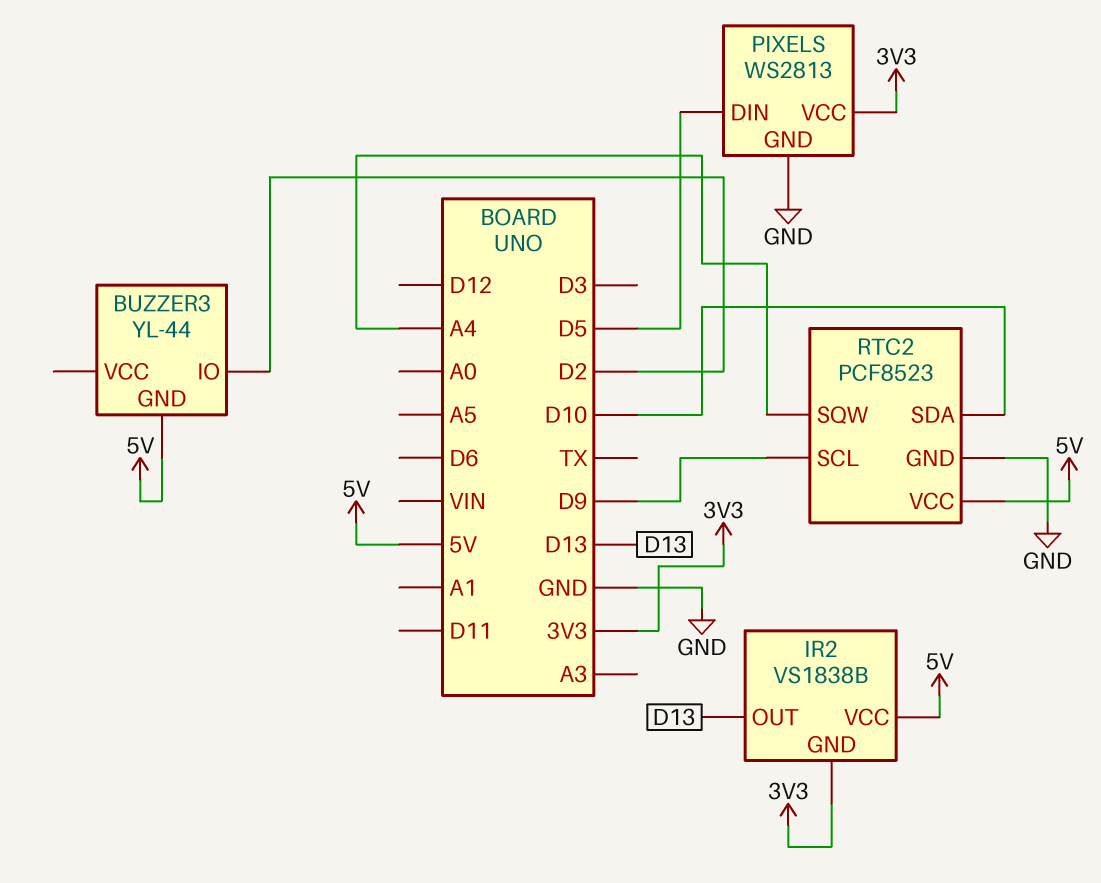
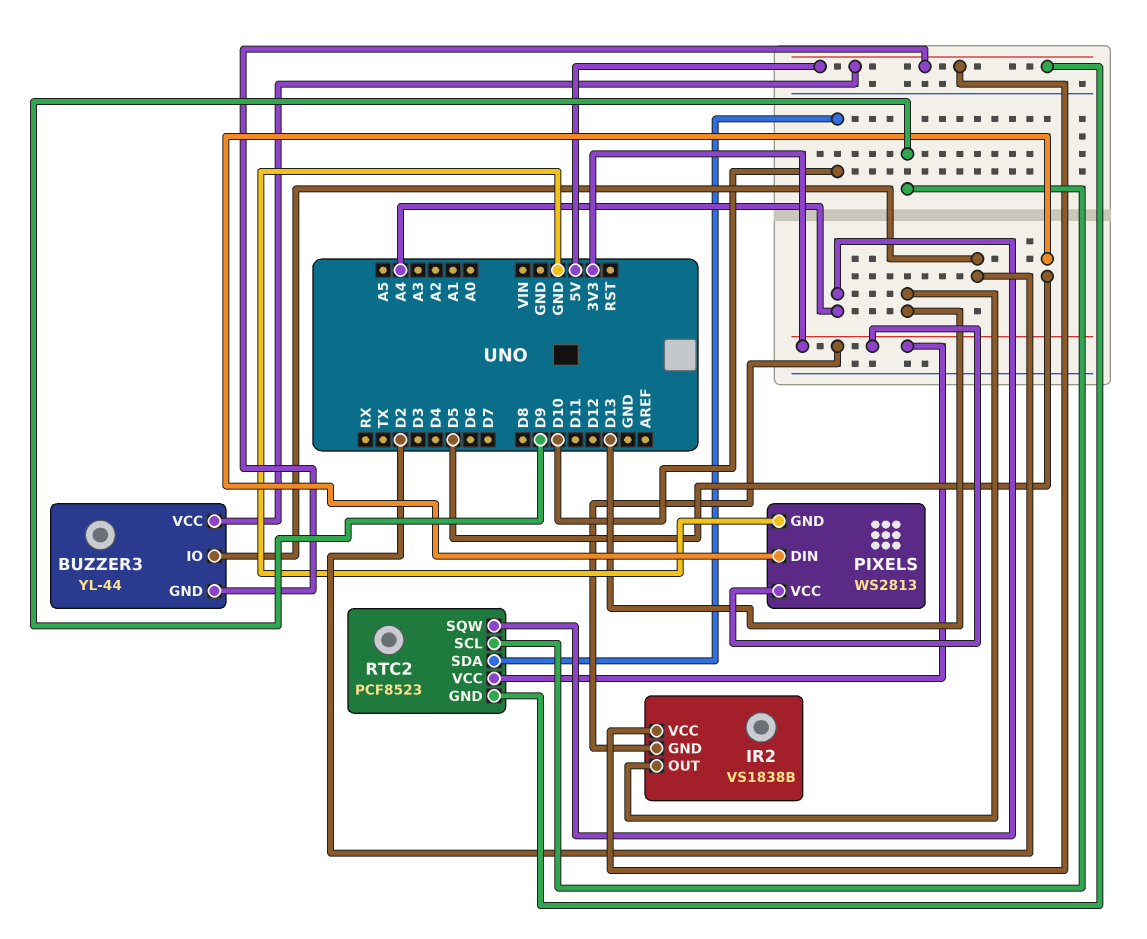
BUZZER3 pin VCC: none -> 5V
RTC2 pin GND: GND -> 5V
RTC2 pin VCC: 5V -> 3V3

